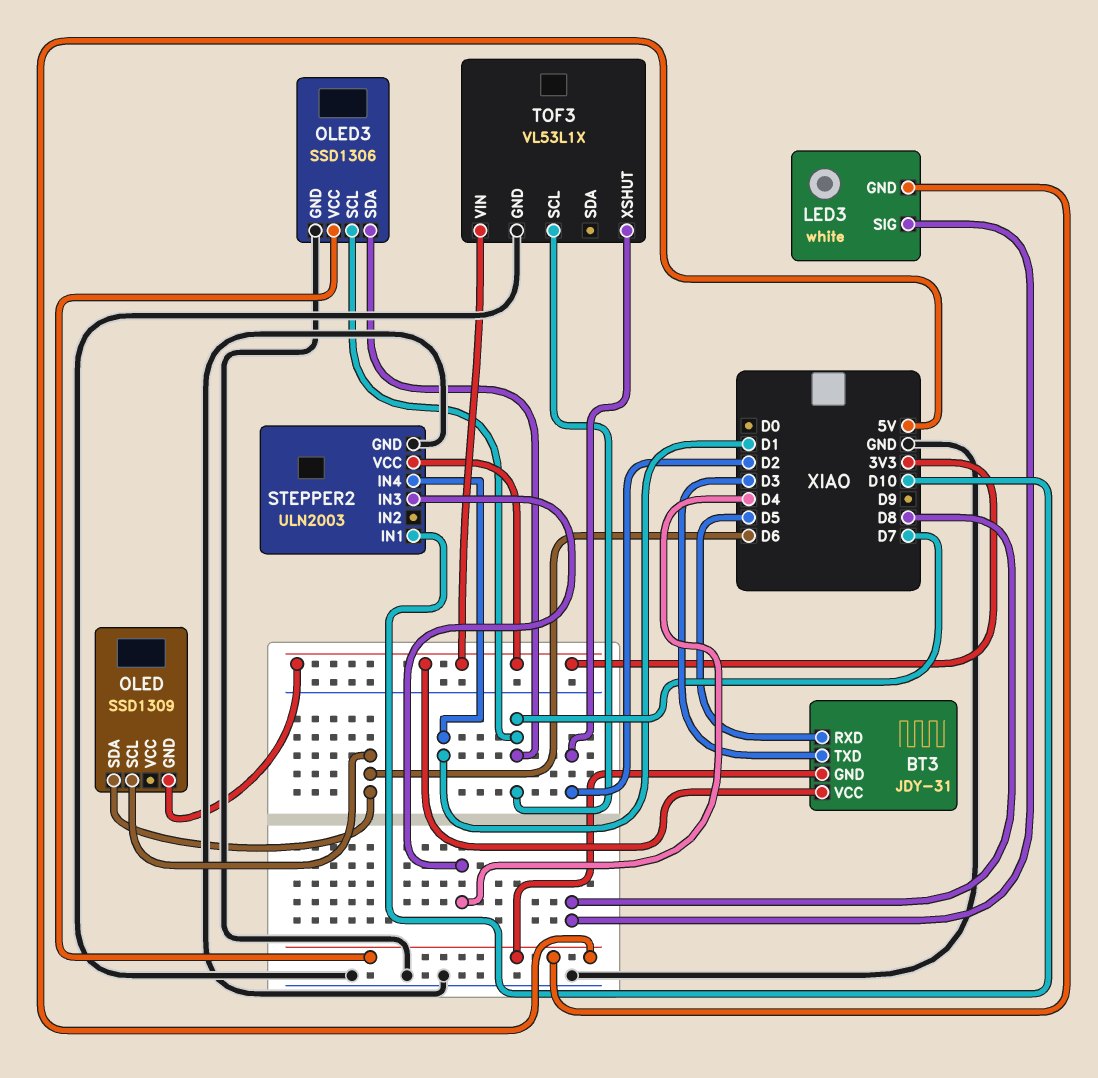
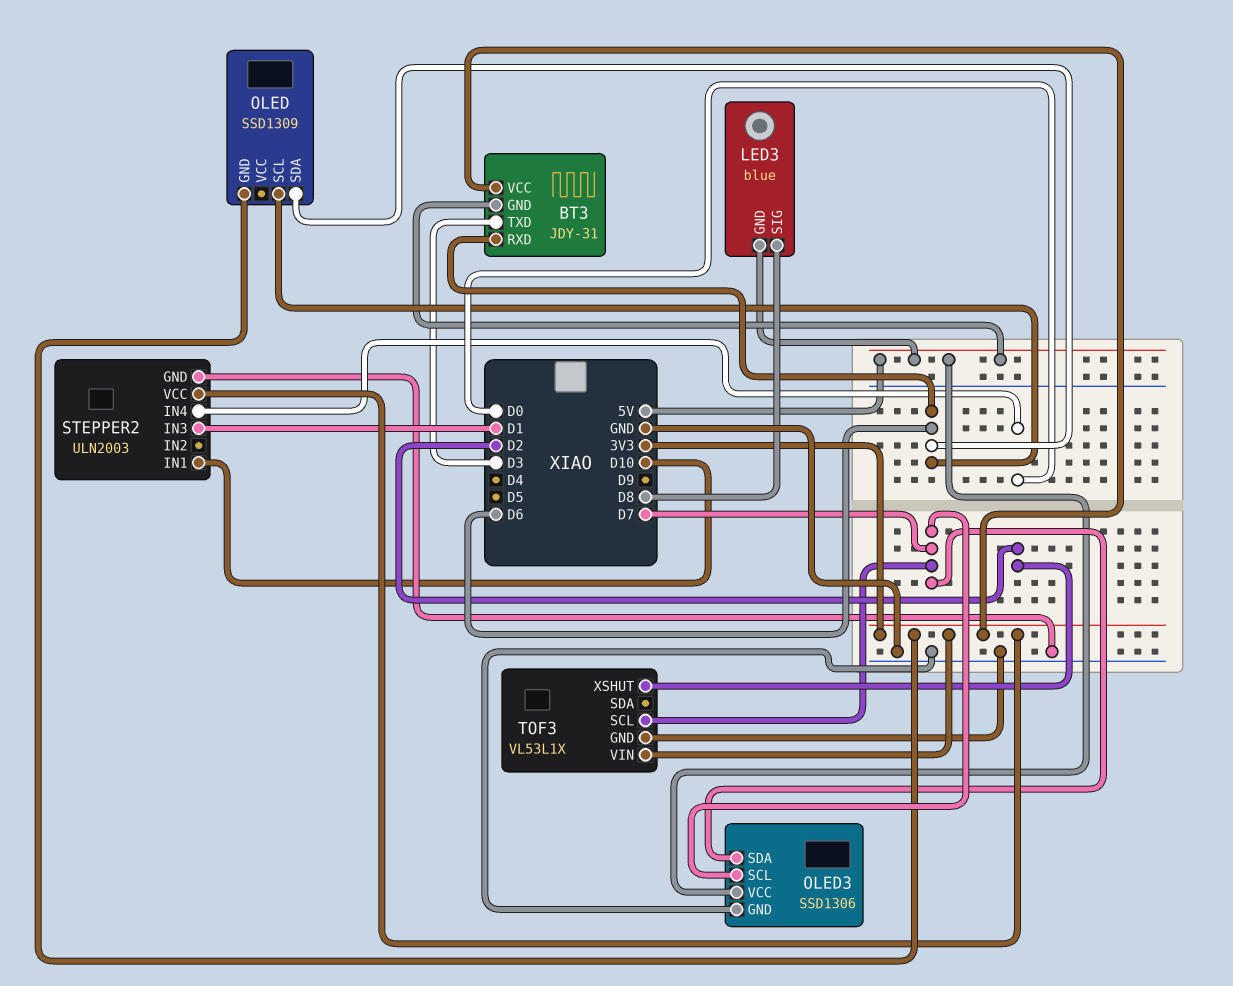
BT3 pin RXD: D5 -> D6
LED3: white -> blue
STEPPER2 pin IN3: D4 -> D1
STEPPER2 pin IN4: D1 -> D0

